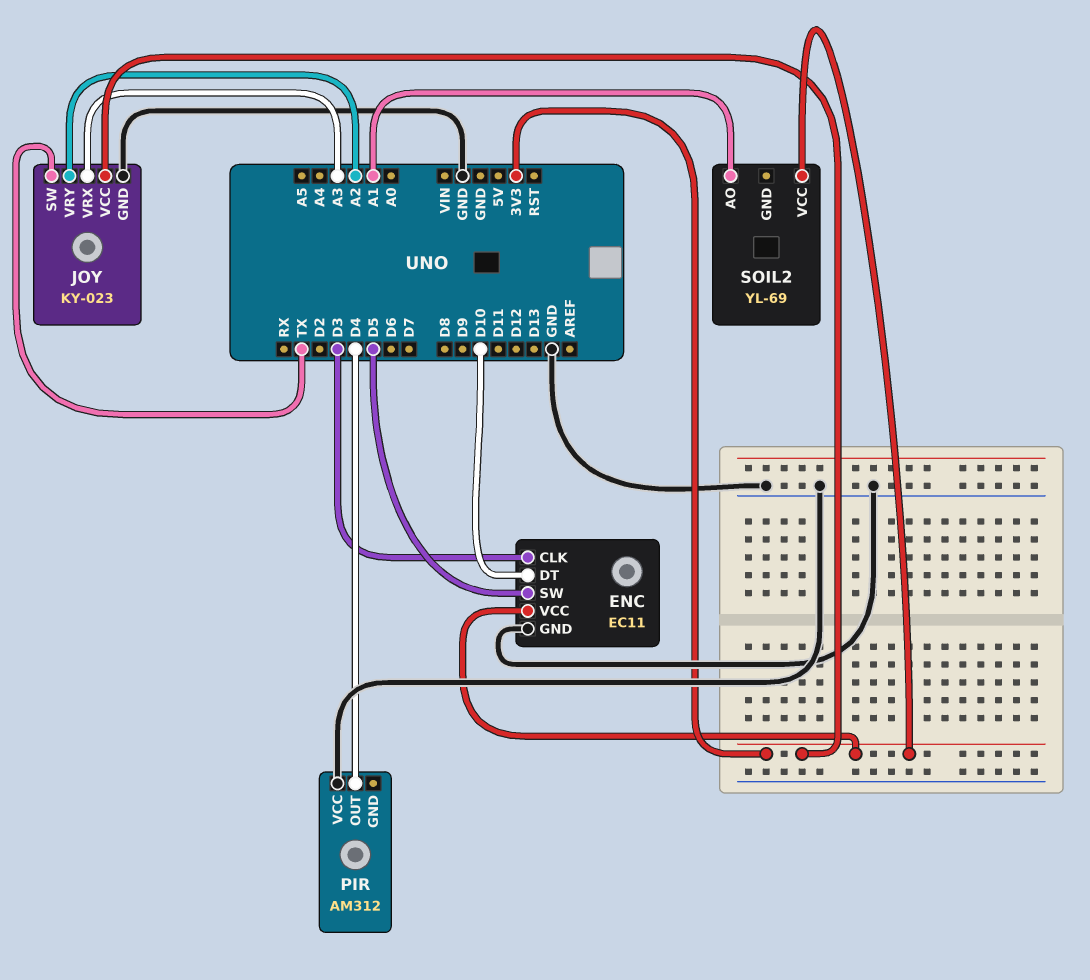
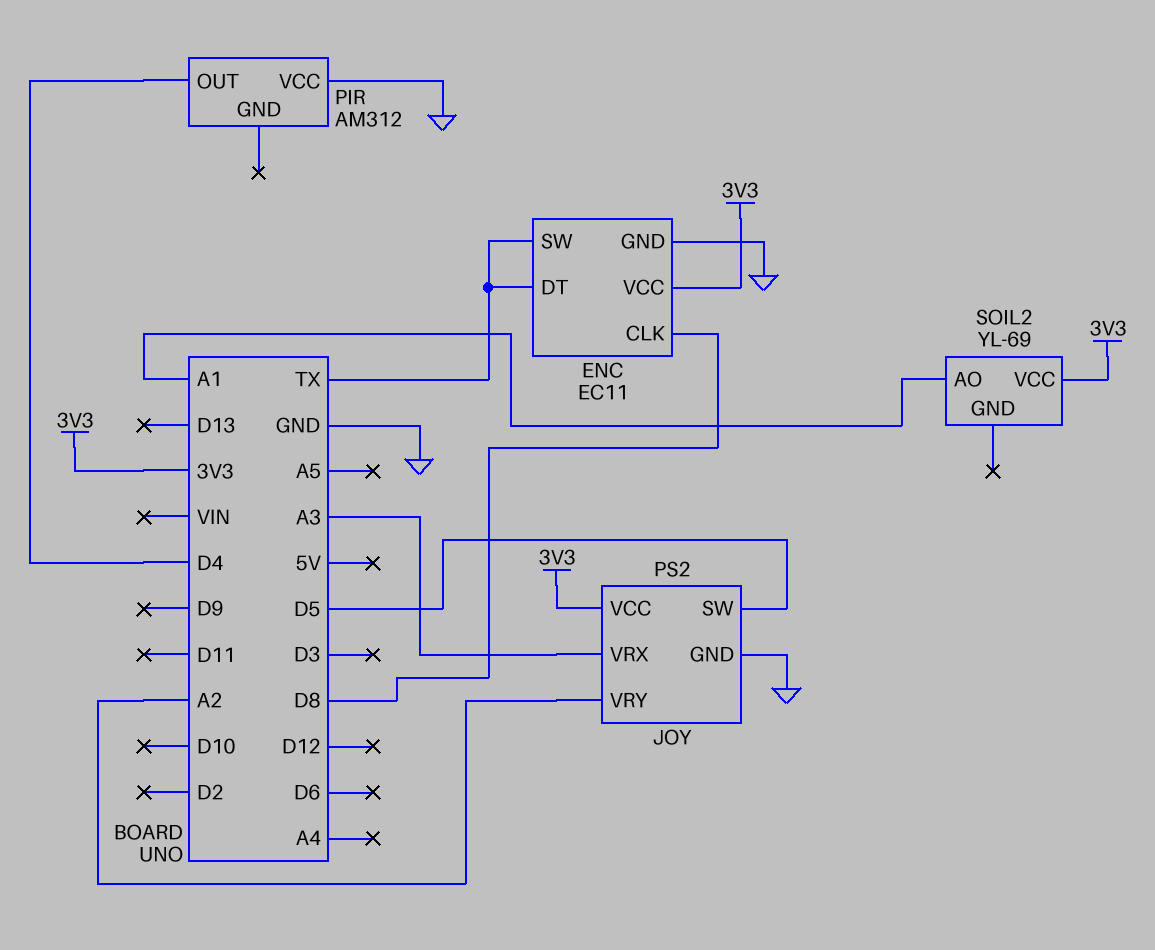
ENC pin CLK: D3 -> D8
ENC pin DT: D10 -> TX
ENC pin SW: D5 -> TX
JOY: KY-023 -> PS2
JOY pin SW: TX -> D5

